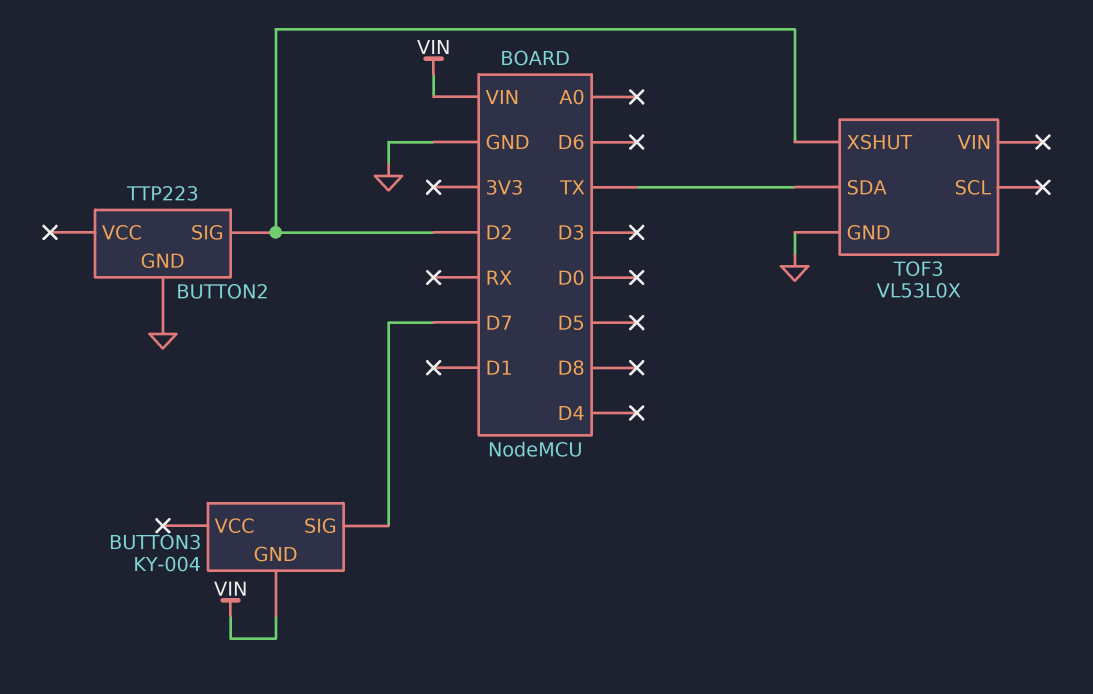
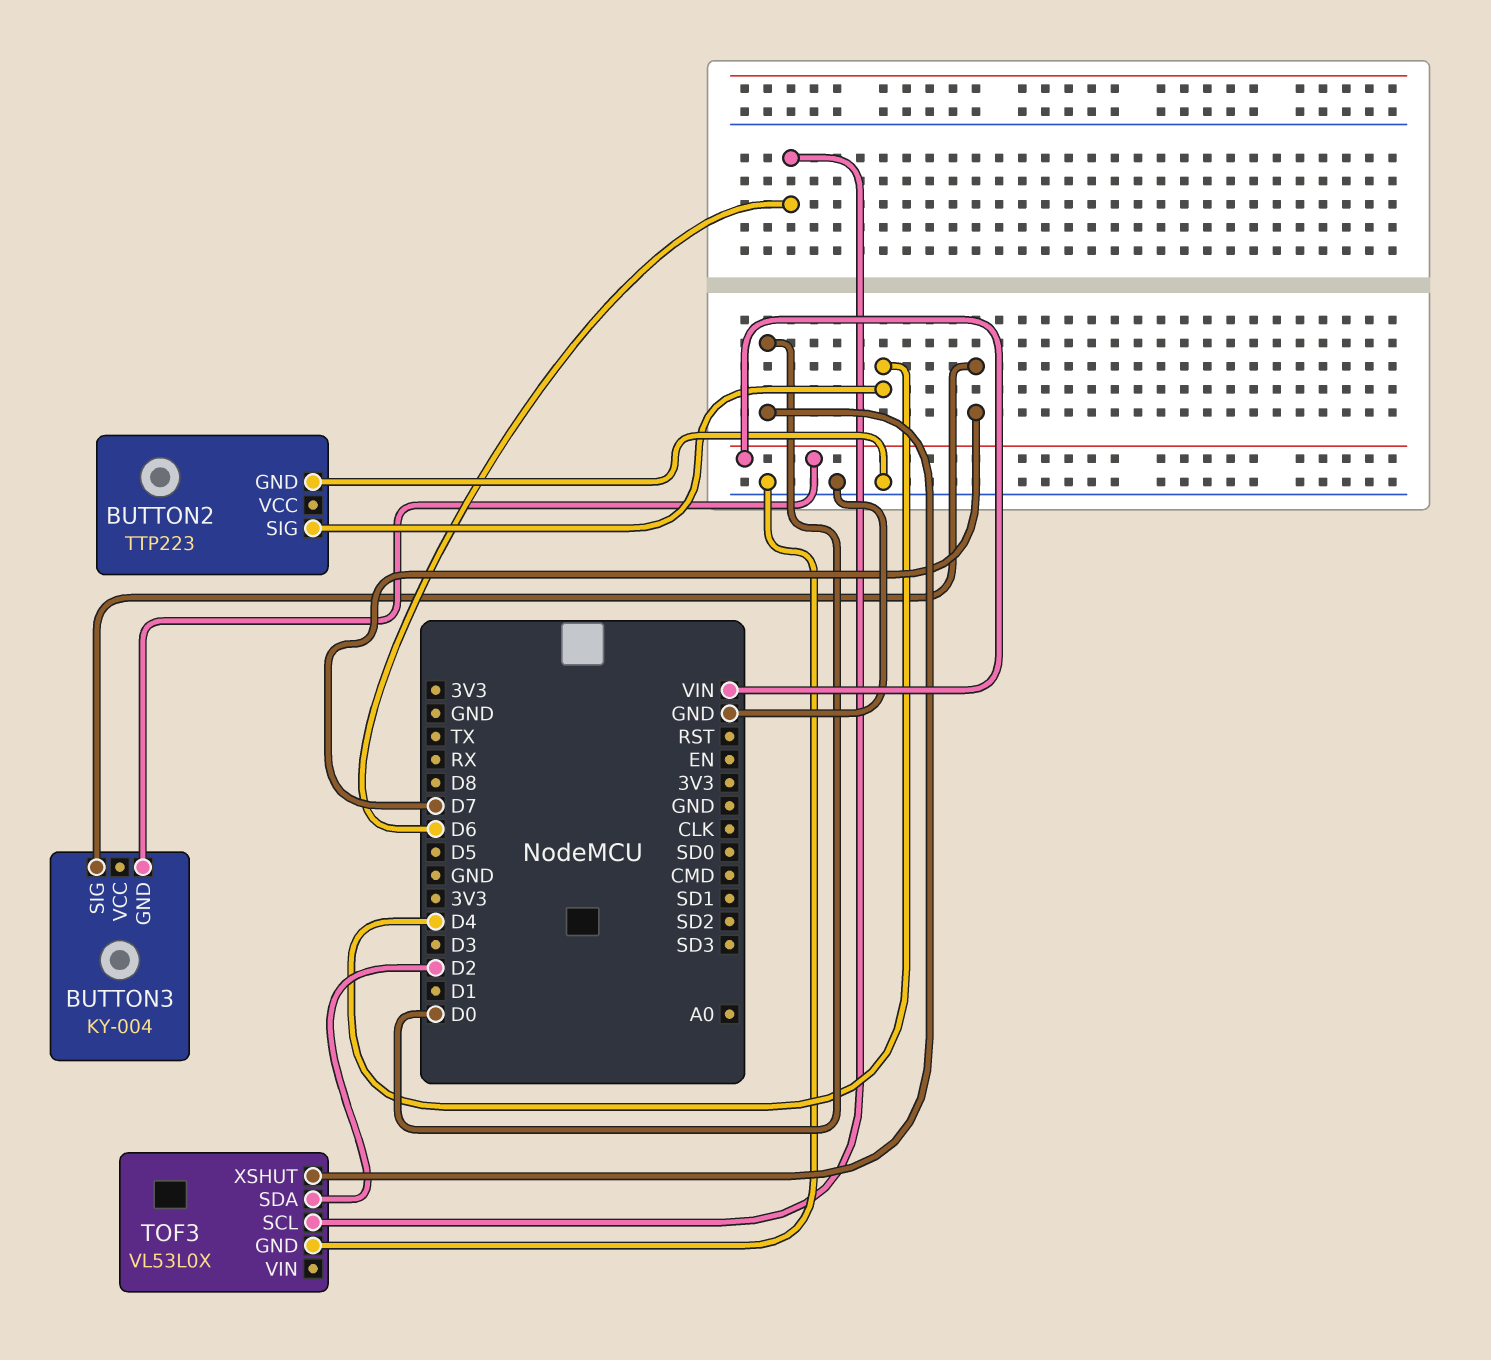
BUTTON2 pin SIG: D2 -> D4
TOF3 pin SCL: none -> D6
TOF3 pin SDA: TX -> D2
TOF3 pin XSHUT: D2 -> D0

